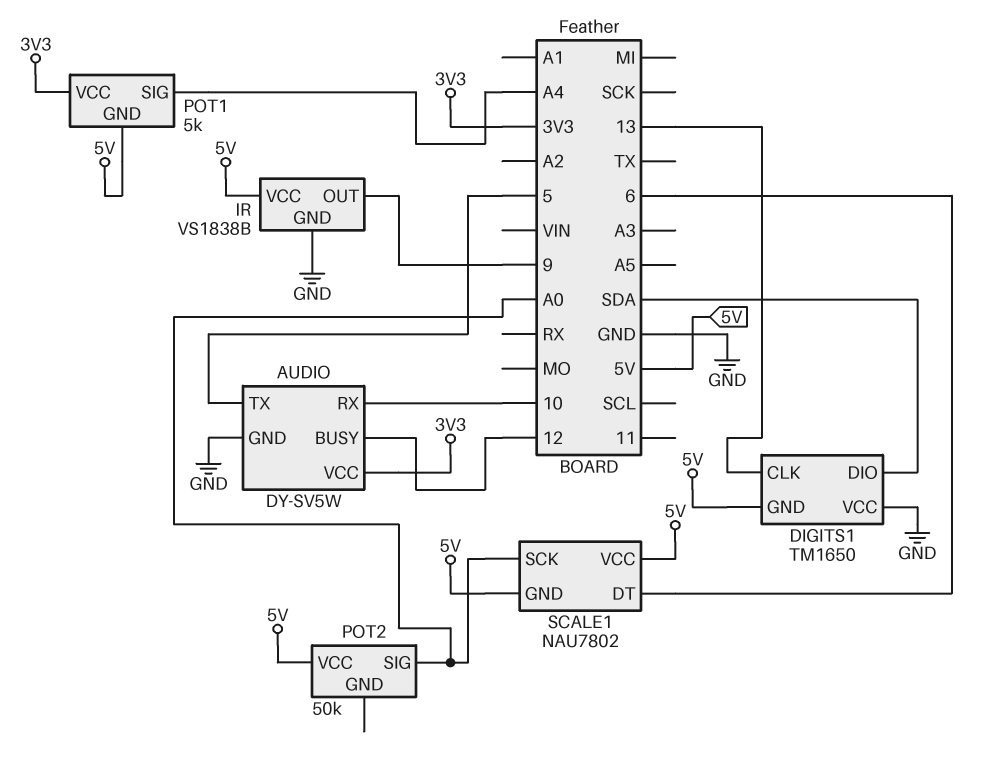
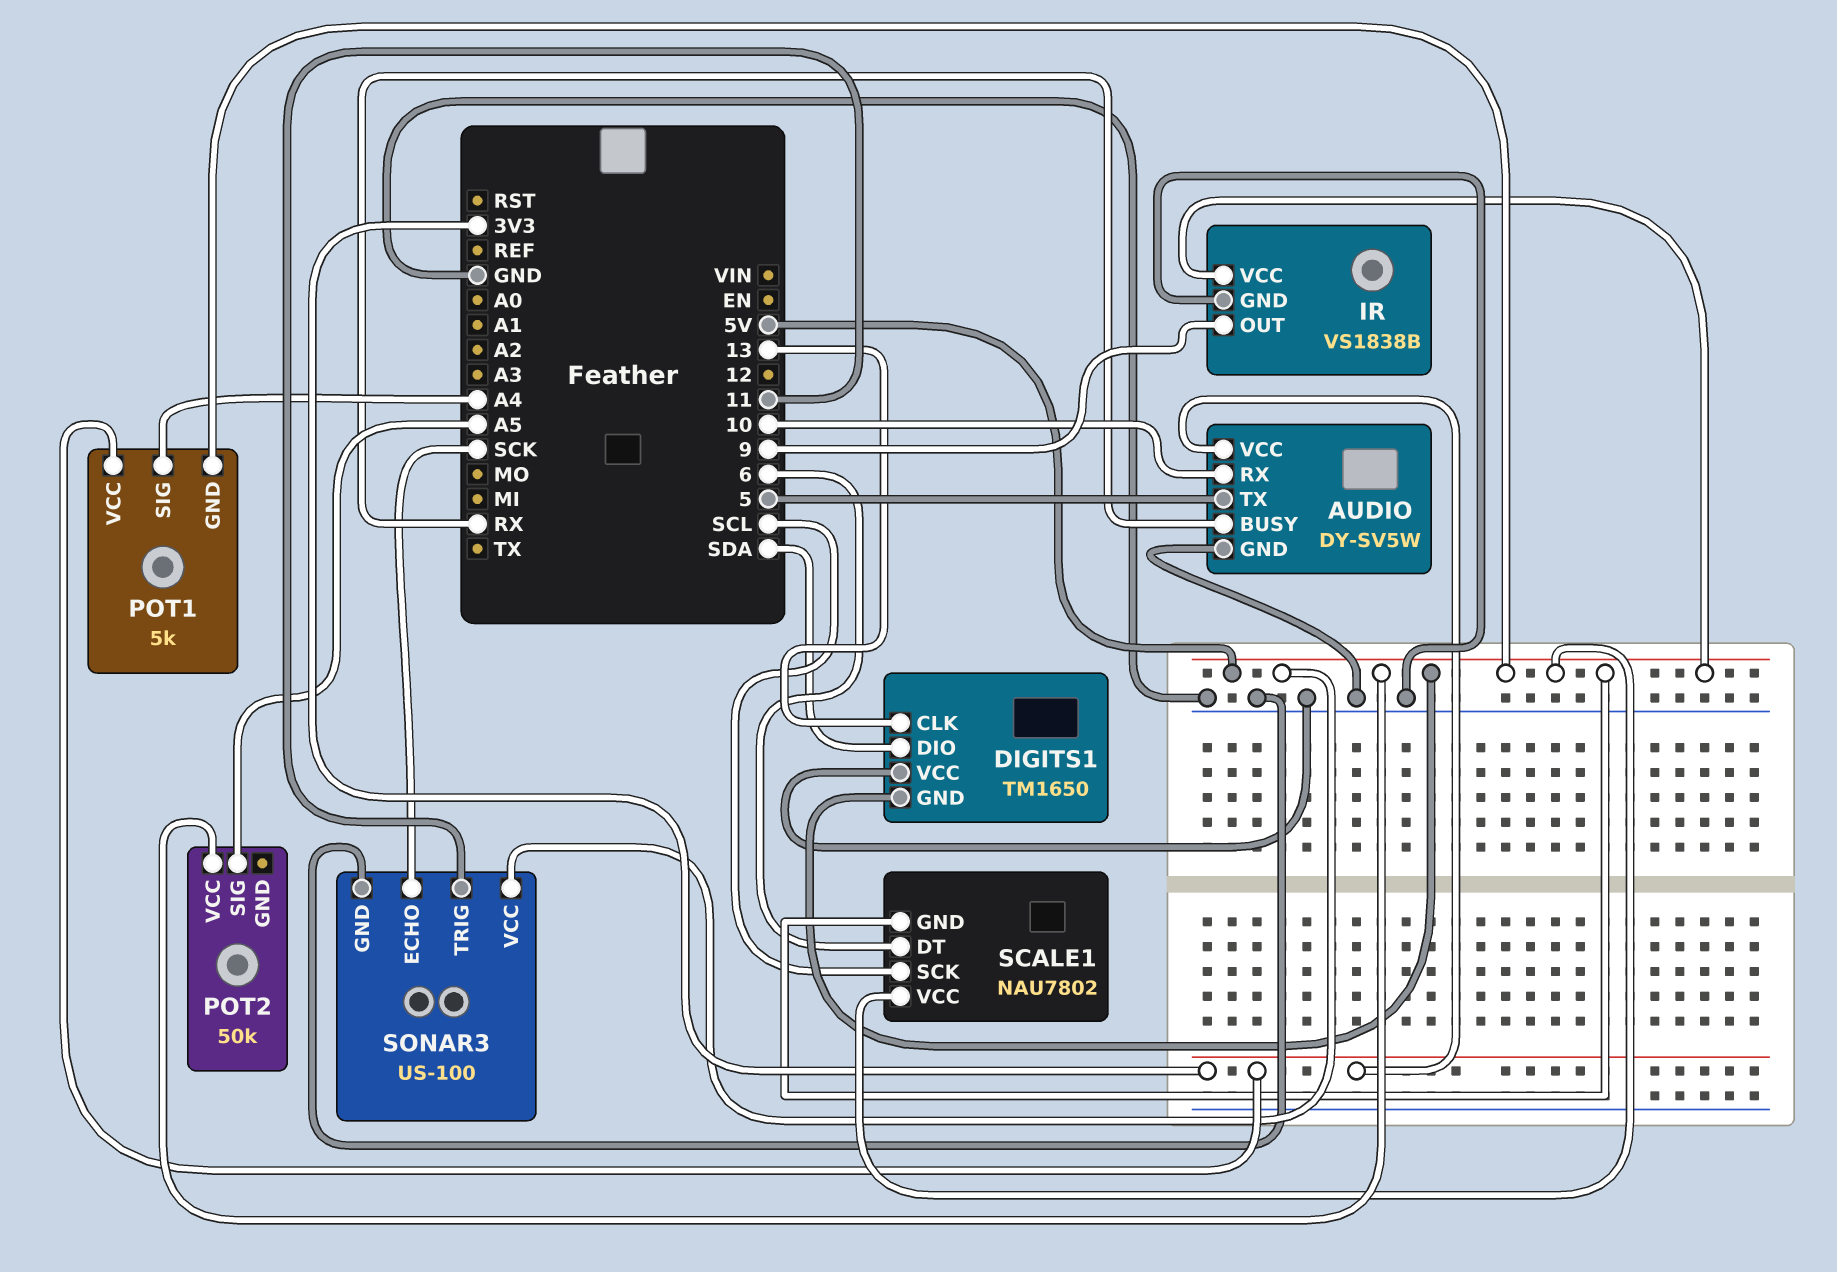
AUDIO pin BUSY: 12 -> RX
POT2 pin SIG: A0 -> A5
SCALE1 pin SCK: A0 -> SCL
SONAR3: none -> US-100
SONAR3 pin ECHO: none -> SCK
SONAR3 pin GND: none -> GND
SONAR3 pin TRIG: none -> 11
SONAR3 pin VCC: none -> 5V

